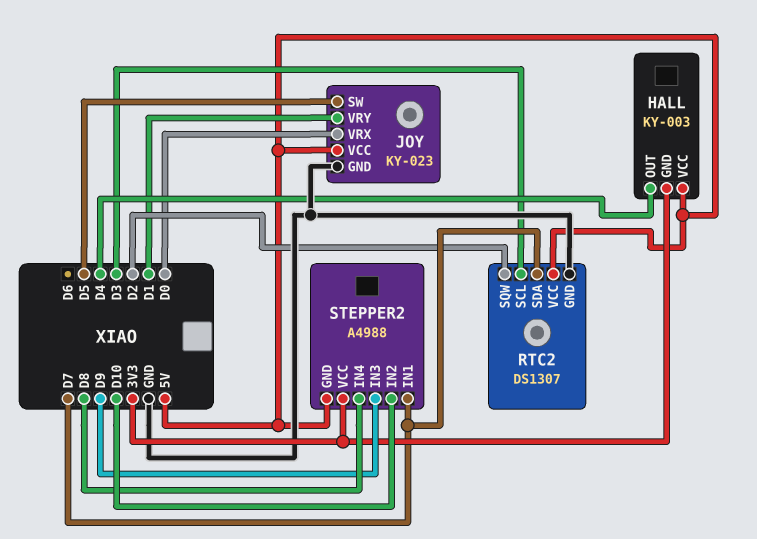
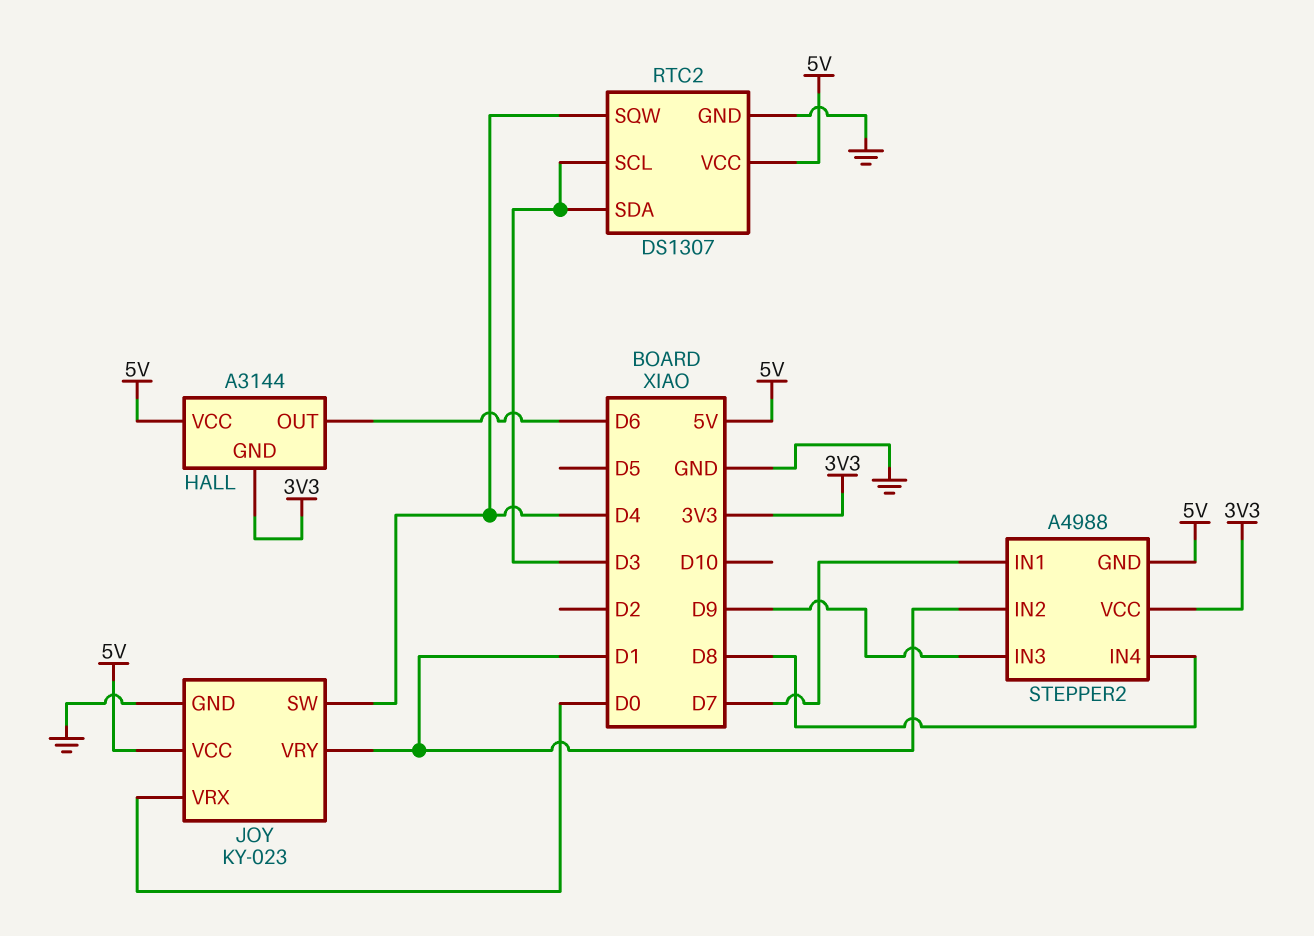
HALL: KY-003 -> A3144
HALL pin OUT: D4 -> D6
JOY pin SW: D5 -> D4
RTC2 pin SDA: D7 -> D3
RTC2 pin SQW: D2 -> D4
STEPPER2 pin IN2: D10 -> D1

